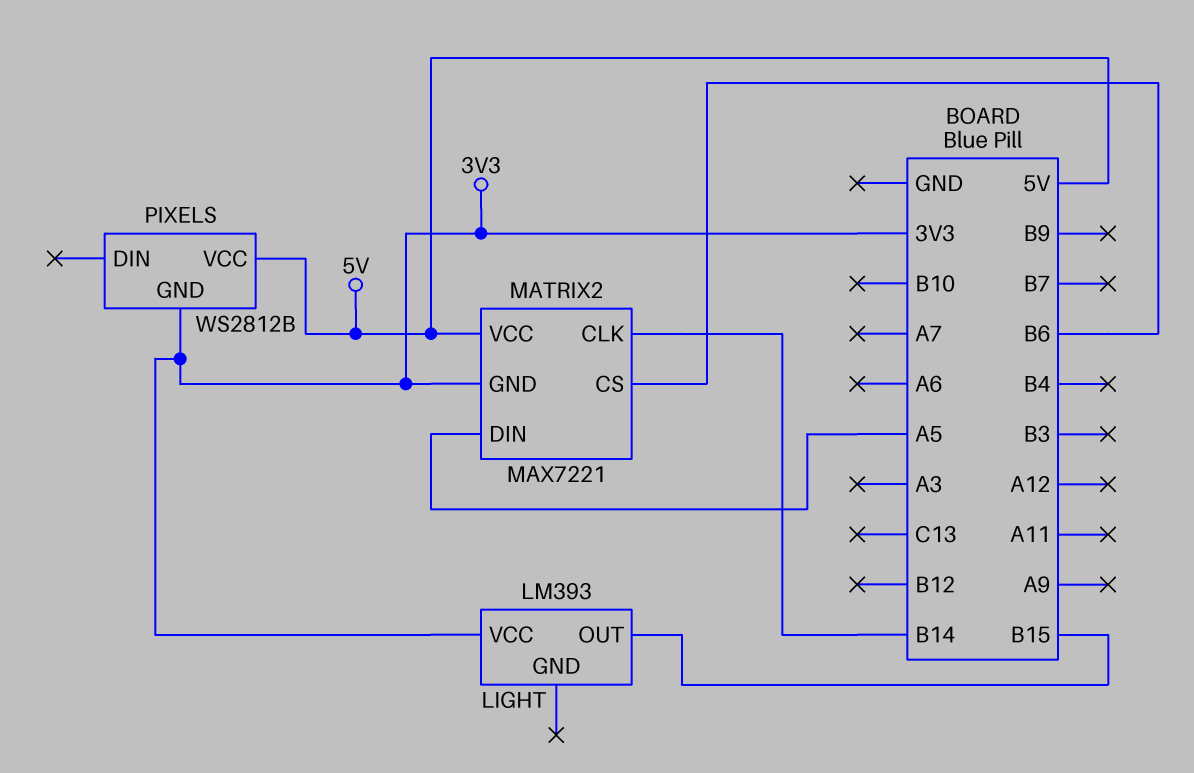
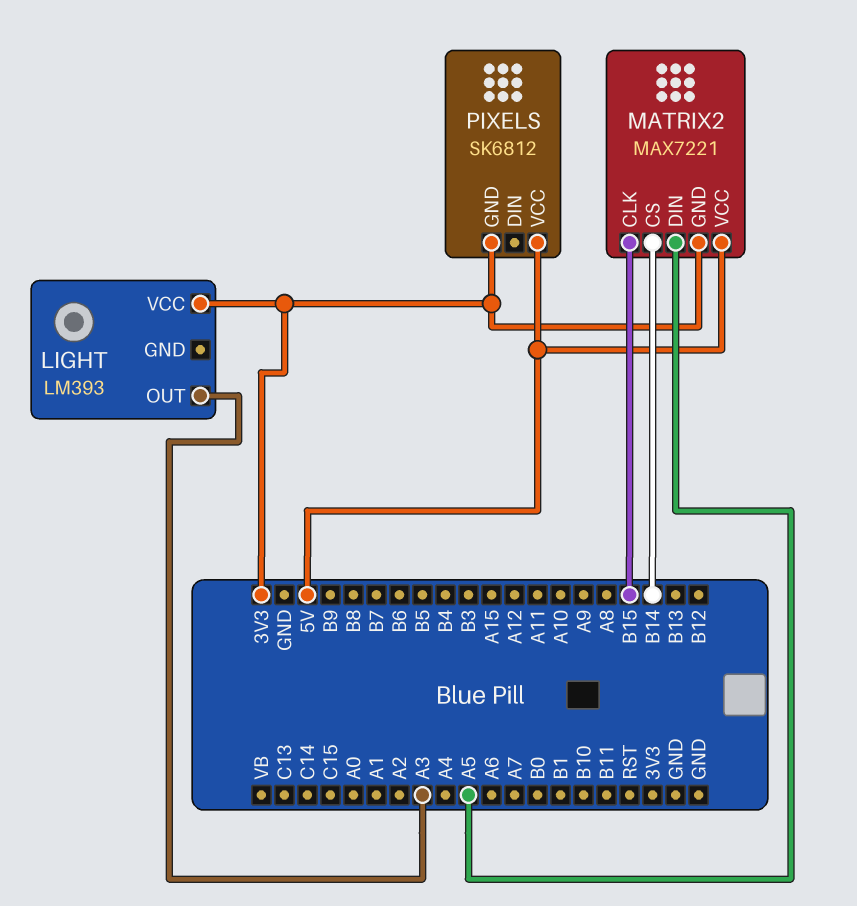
LIGHT pin OUT: B15 -> A3
MATRIX2 pin CLK: B14 -> B15
MATRIX2 pin CS: B6 -> B14
PIXELS: WS2812B -> SK6812

